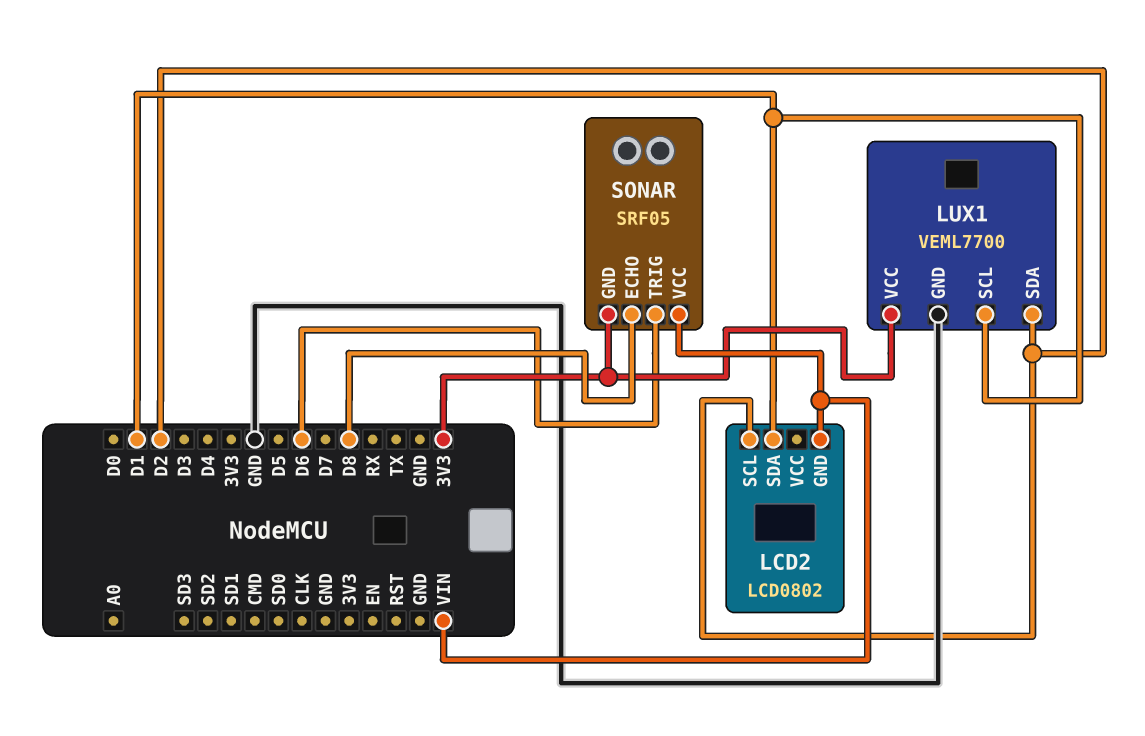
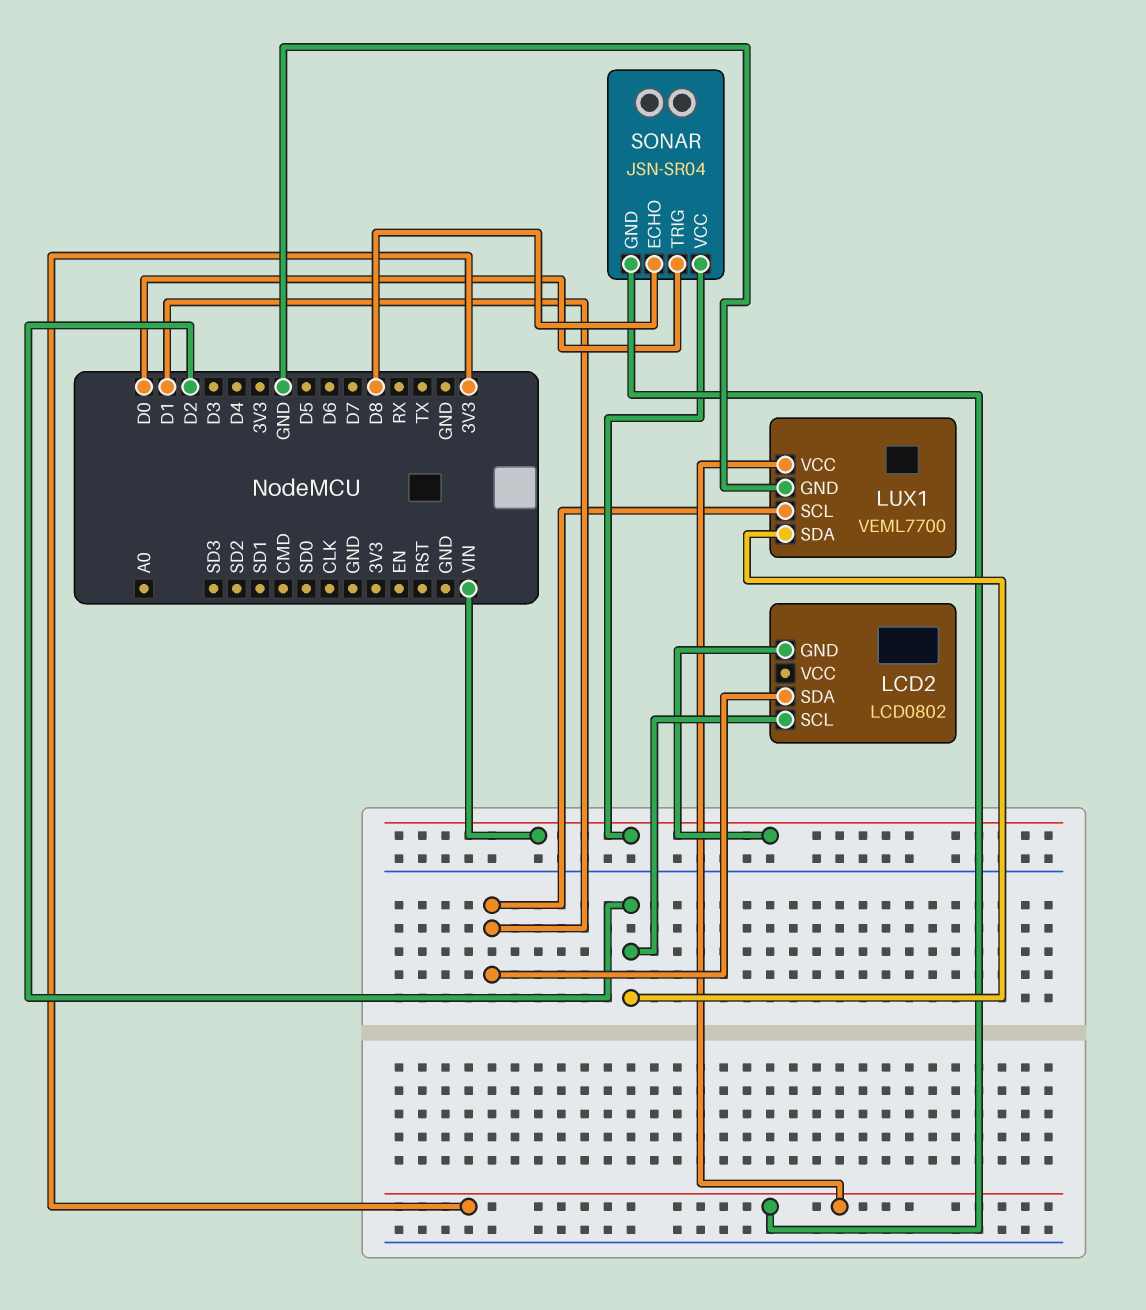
SONAR: SRF05 -> JSN-SR04
SONAR pin TRIG: D6 -> D0

